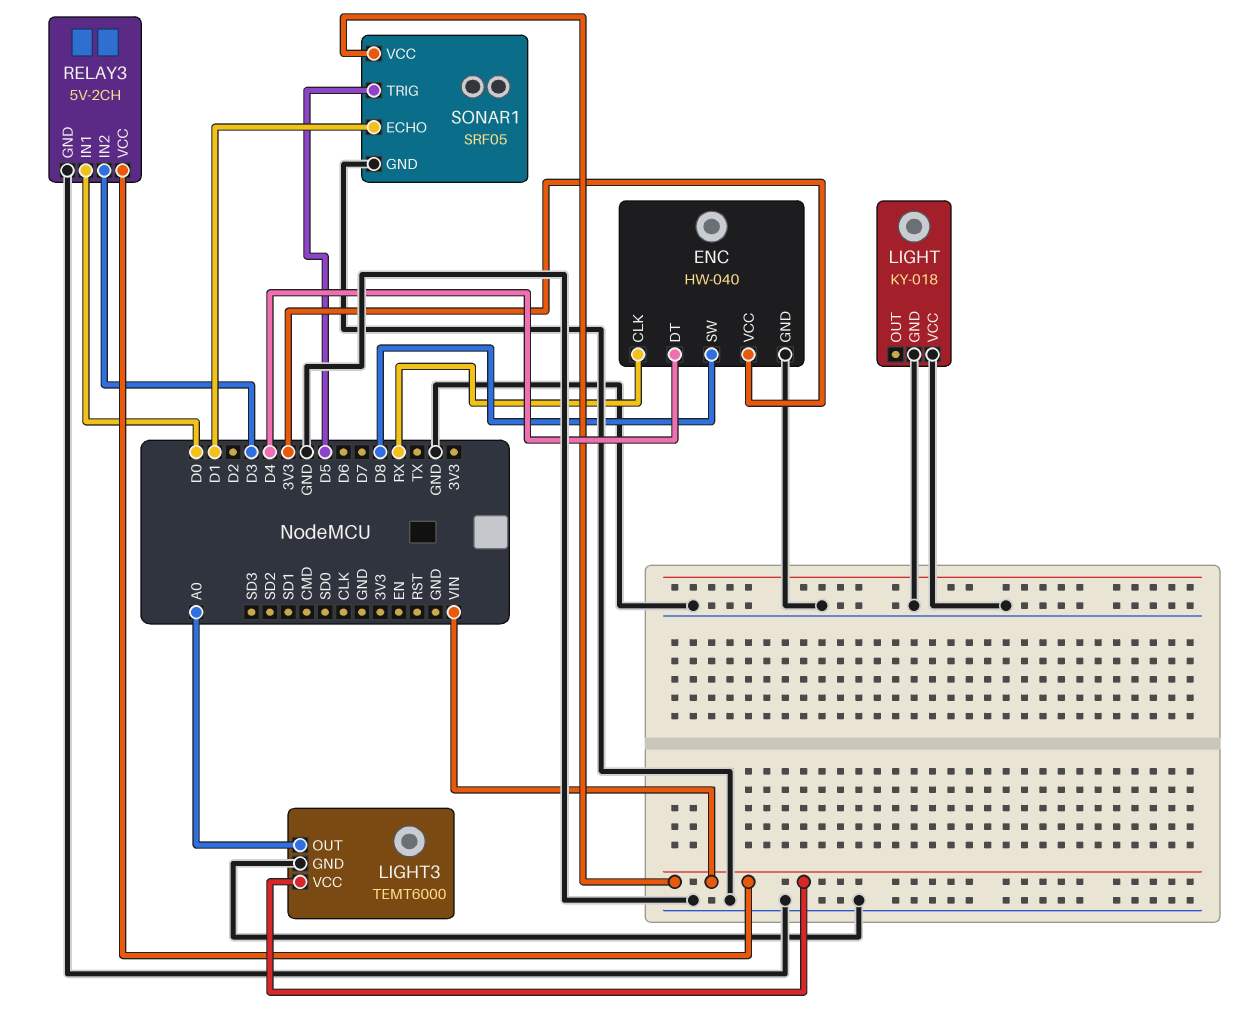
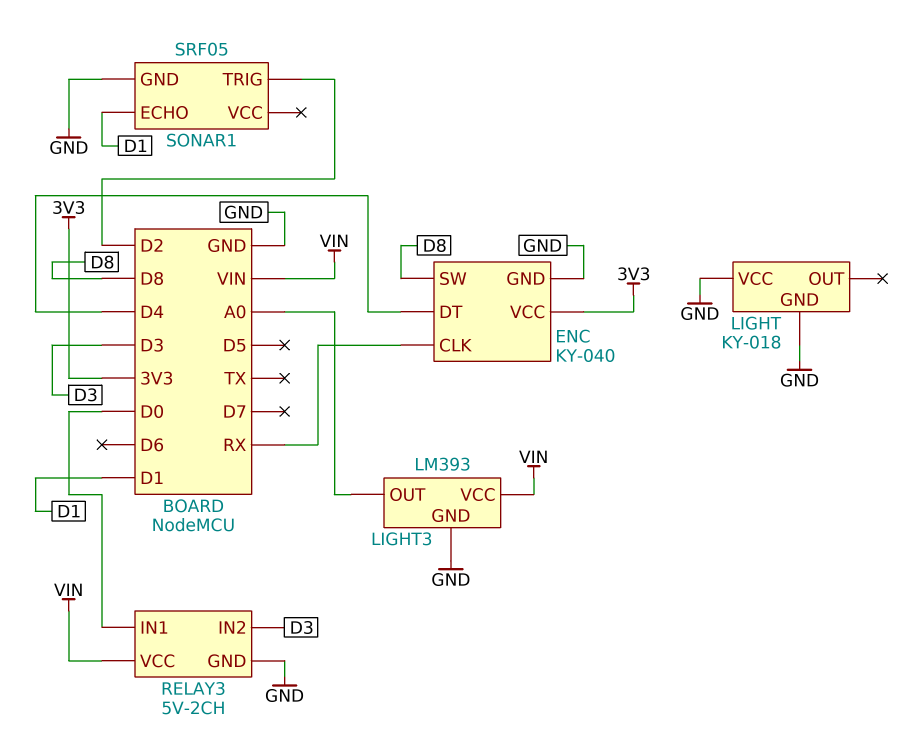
ENC: HW-040 -> KY-040
LIGHT3: TEMT6000 -> LM393
SONAR1 pin TRIG: D5 -> D2
SONAR1 pin VCC: VIN -> none

